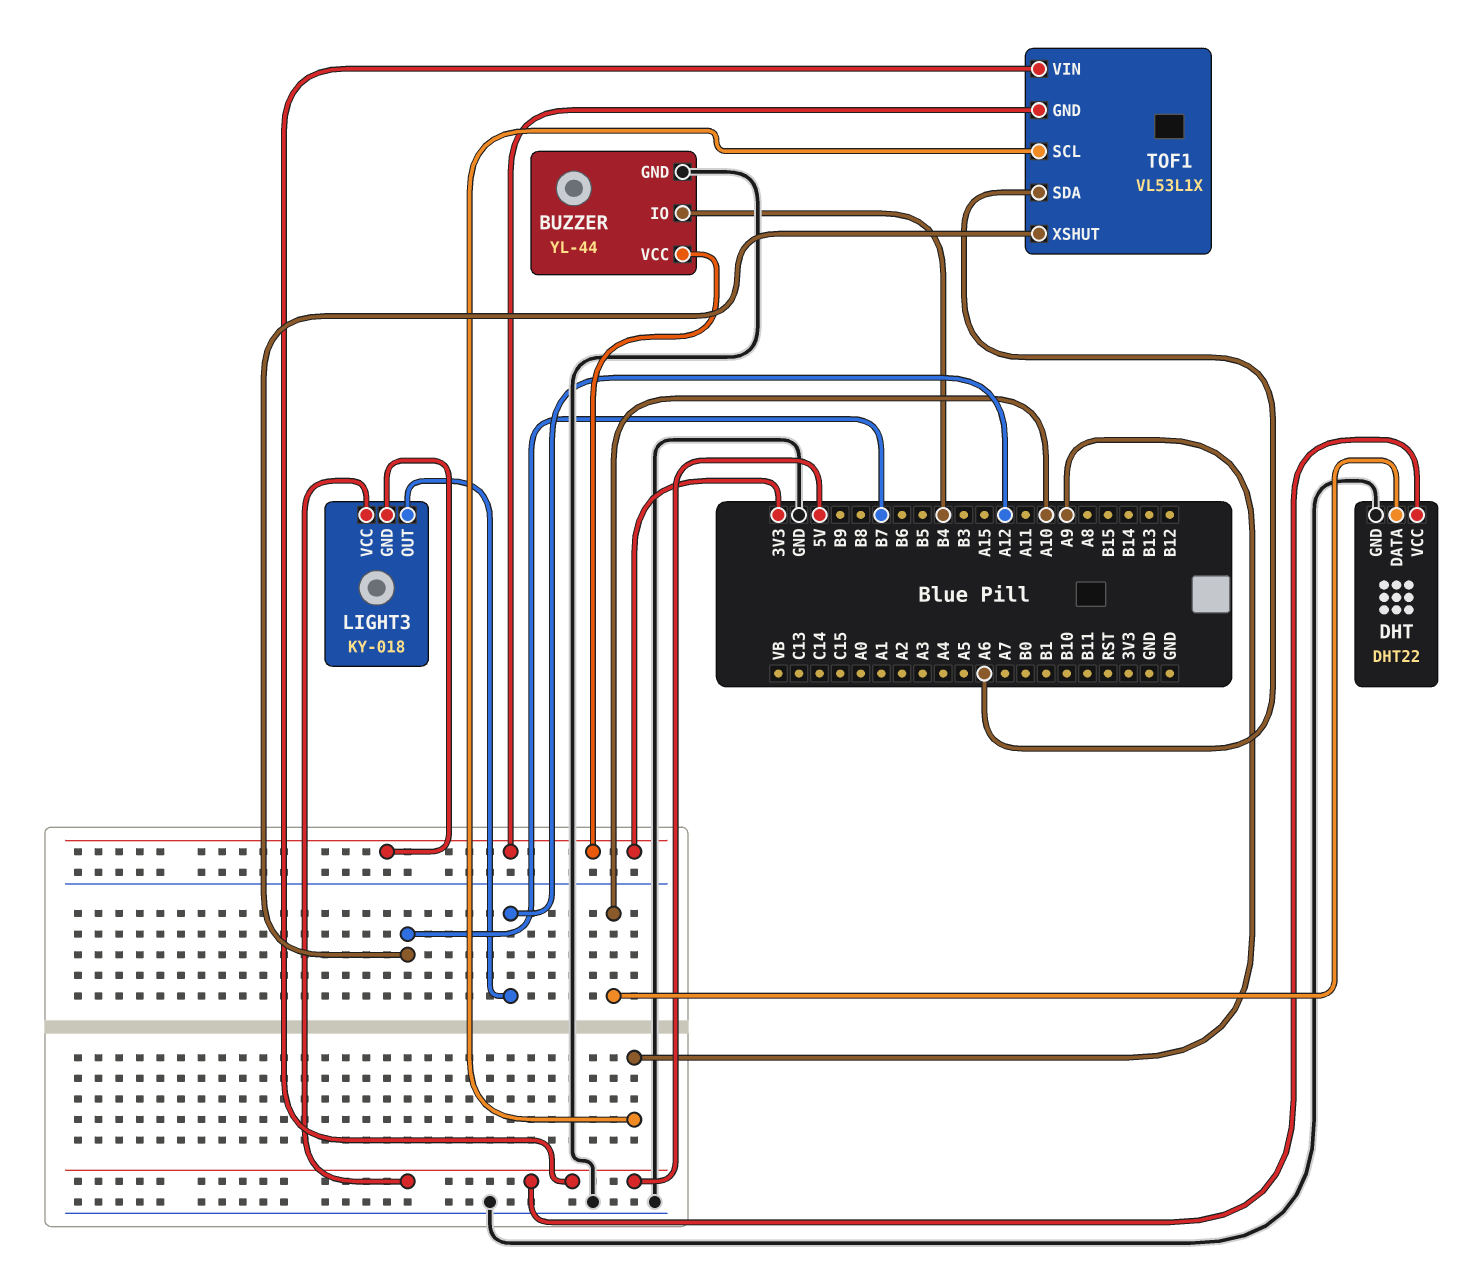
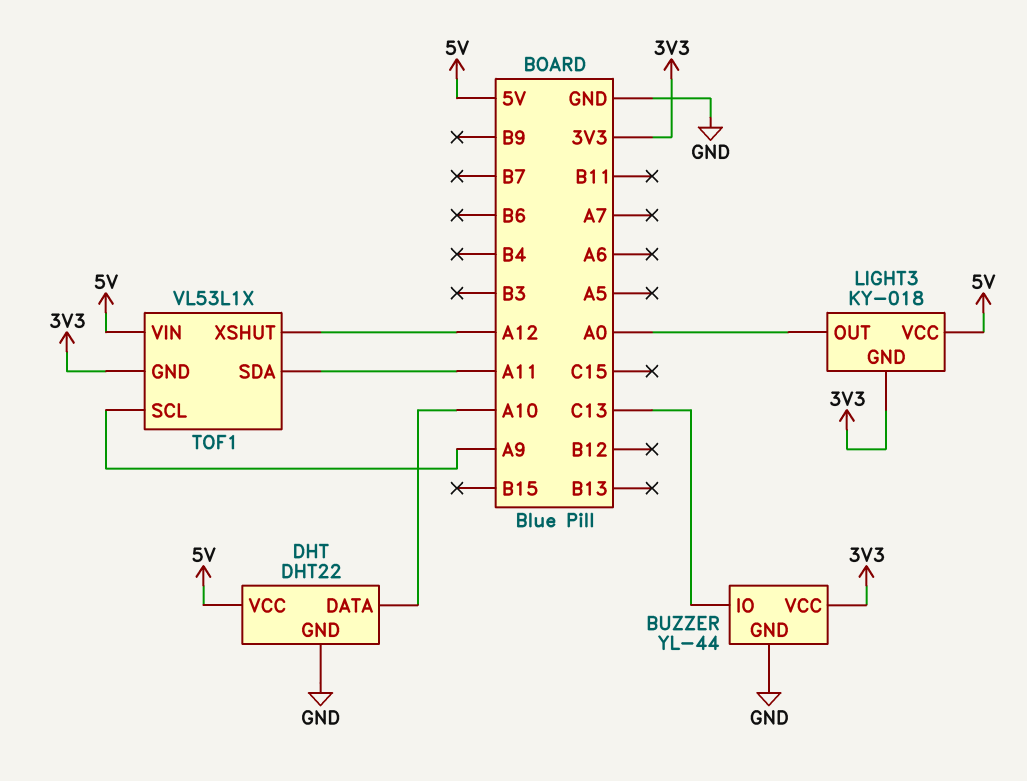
BUZZER pin IO: B4 -> C13
LIGHT3 pin OUT: A12 -> A0
TOF1 pin SDA: A6 -> A11
TOF1 pin XSHUT: B7 -> A12

